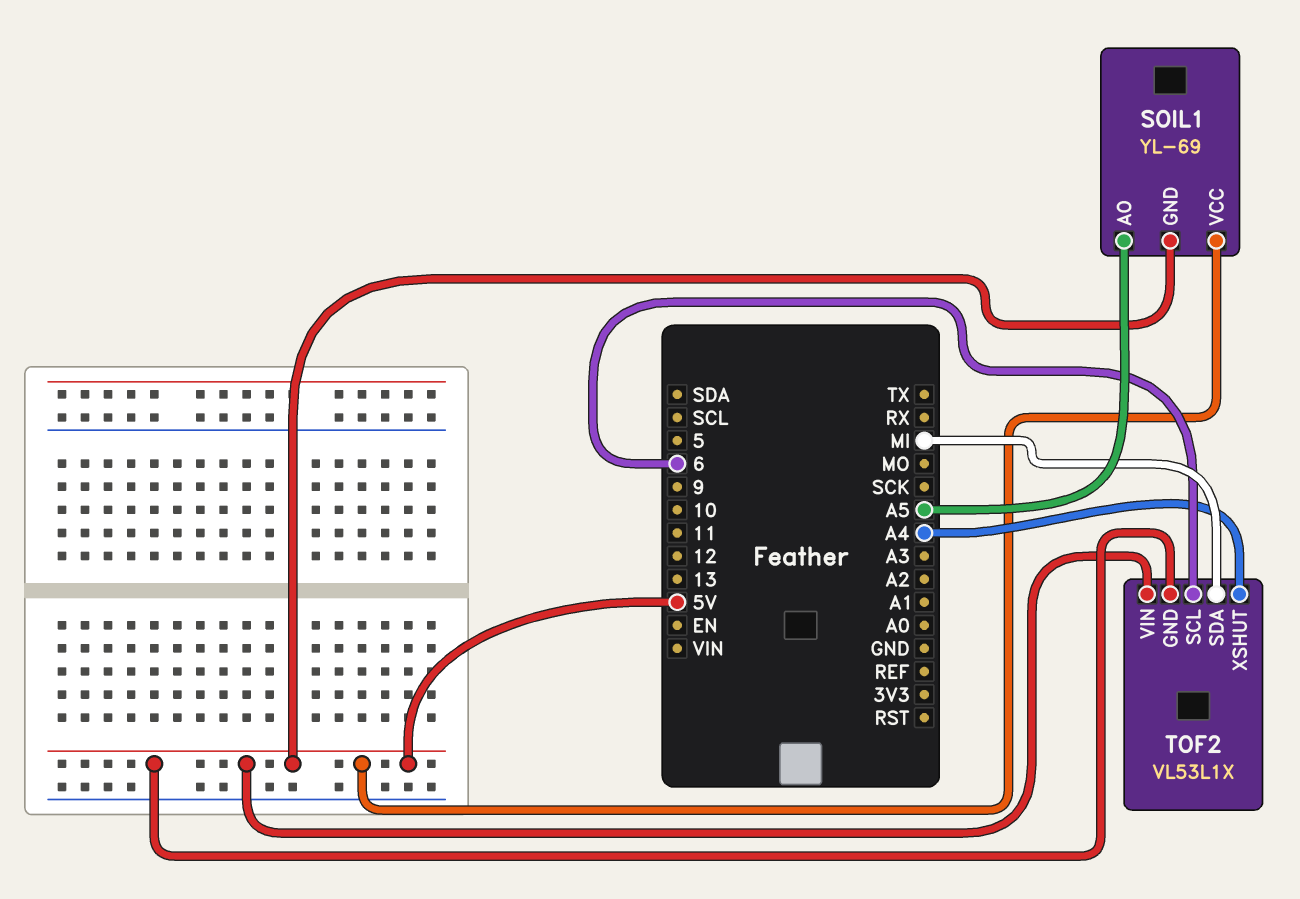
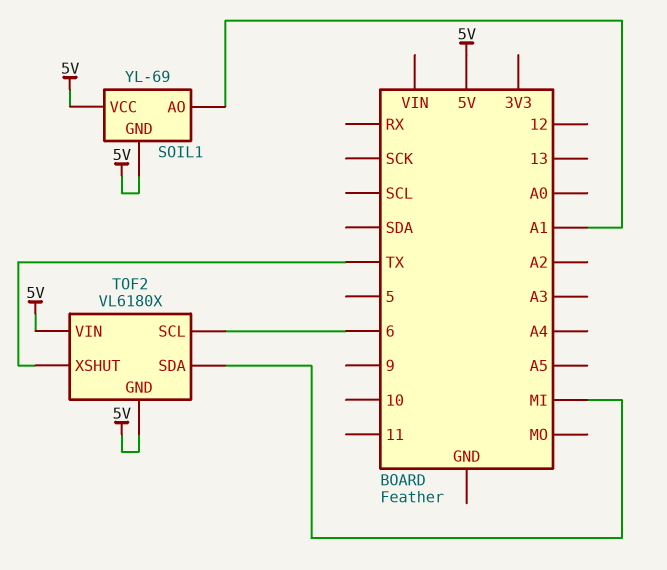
SOIL1 pin AO: A5 -> A1
TOF2: VL53L1X -> VL6180X
TOF2 pin XSHUT: A4 -> TX

